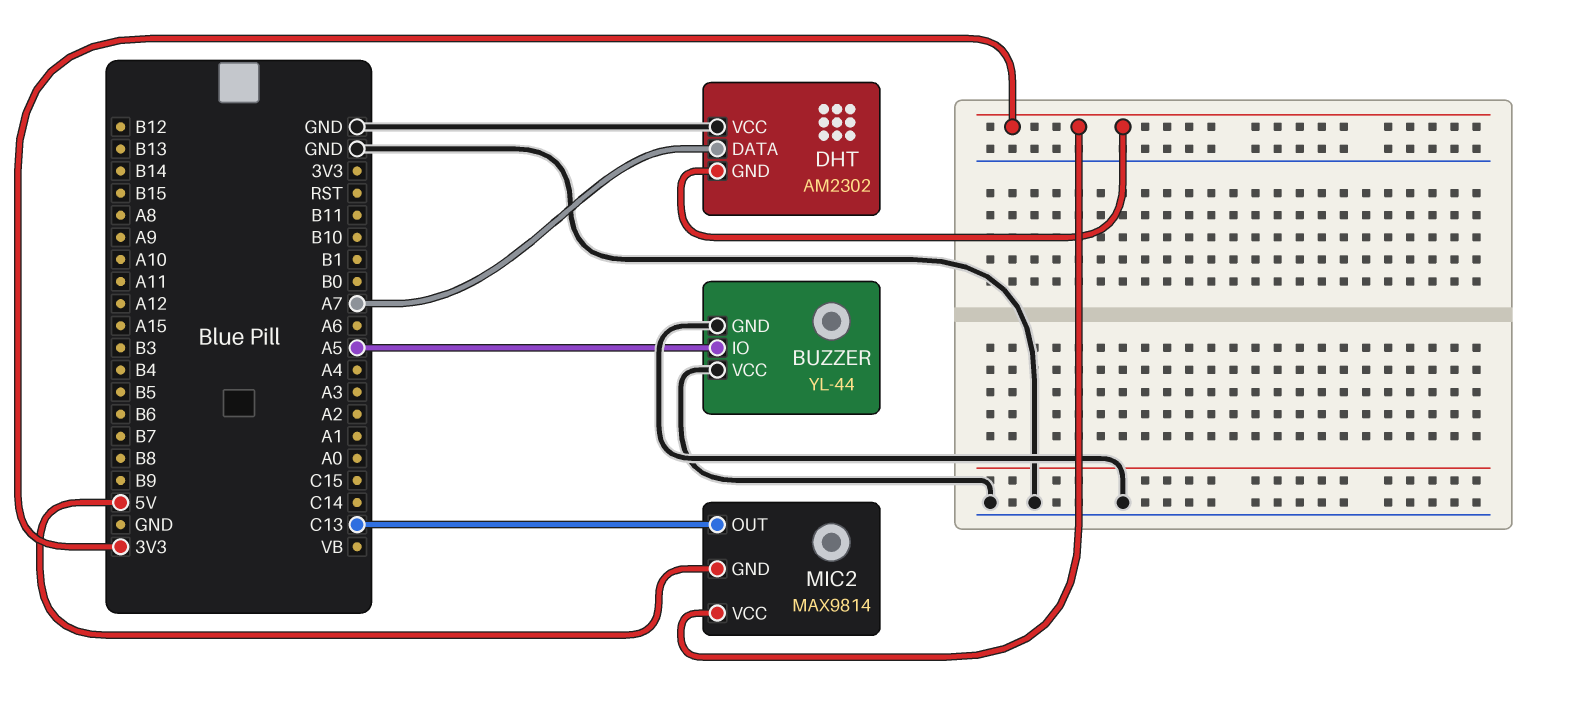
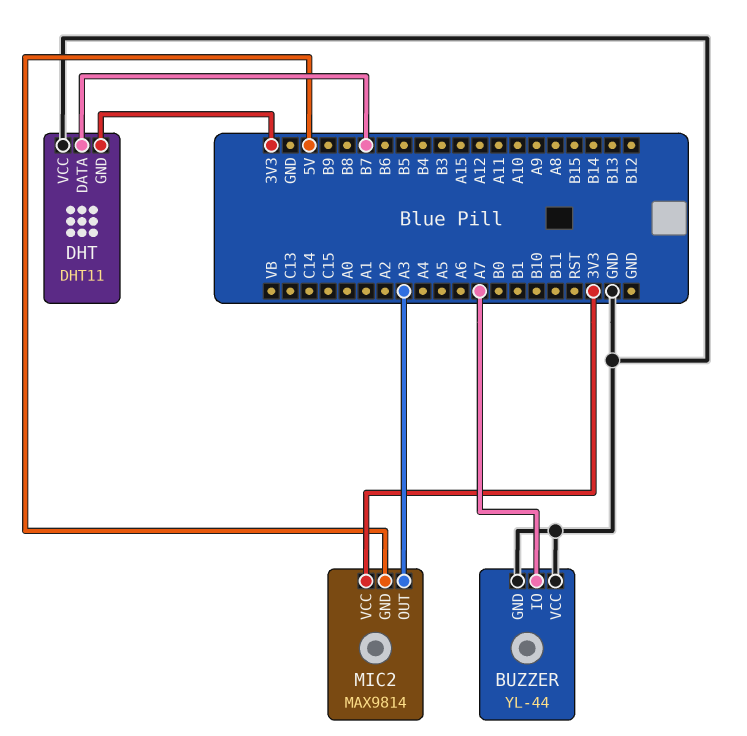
BUZZER pin IO: A5 -> A7
DHT: AM2302 -> DHT11
DHT pin DATA: A7 -> B7
MIC2 pin OUT: C13 -> A3

